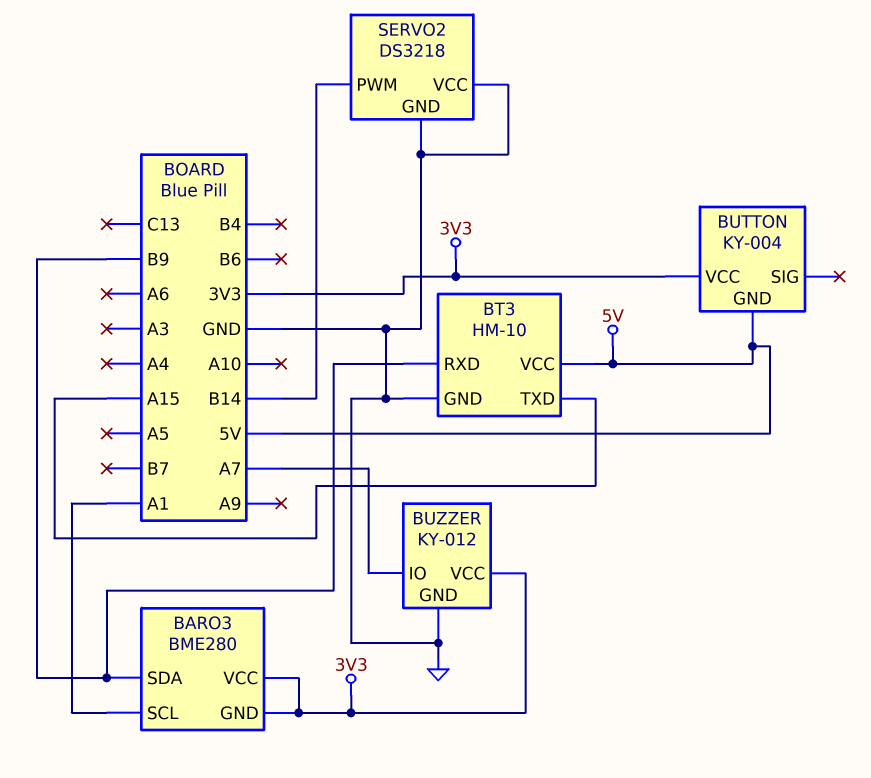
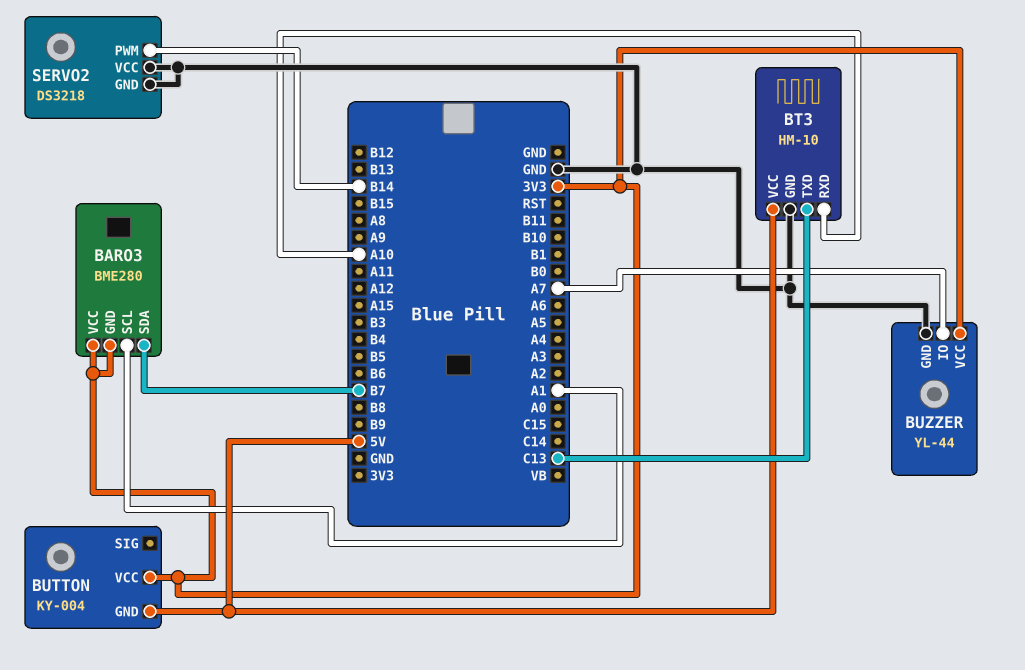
BARO3 pin SDA: B9 -> B7
BT3 pin RXD: B9 -> A10
BT3 pin TXD: A15 -> C13
BUZZER: KY-012 -> YL-44

